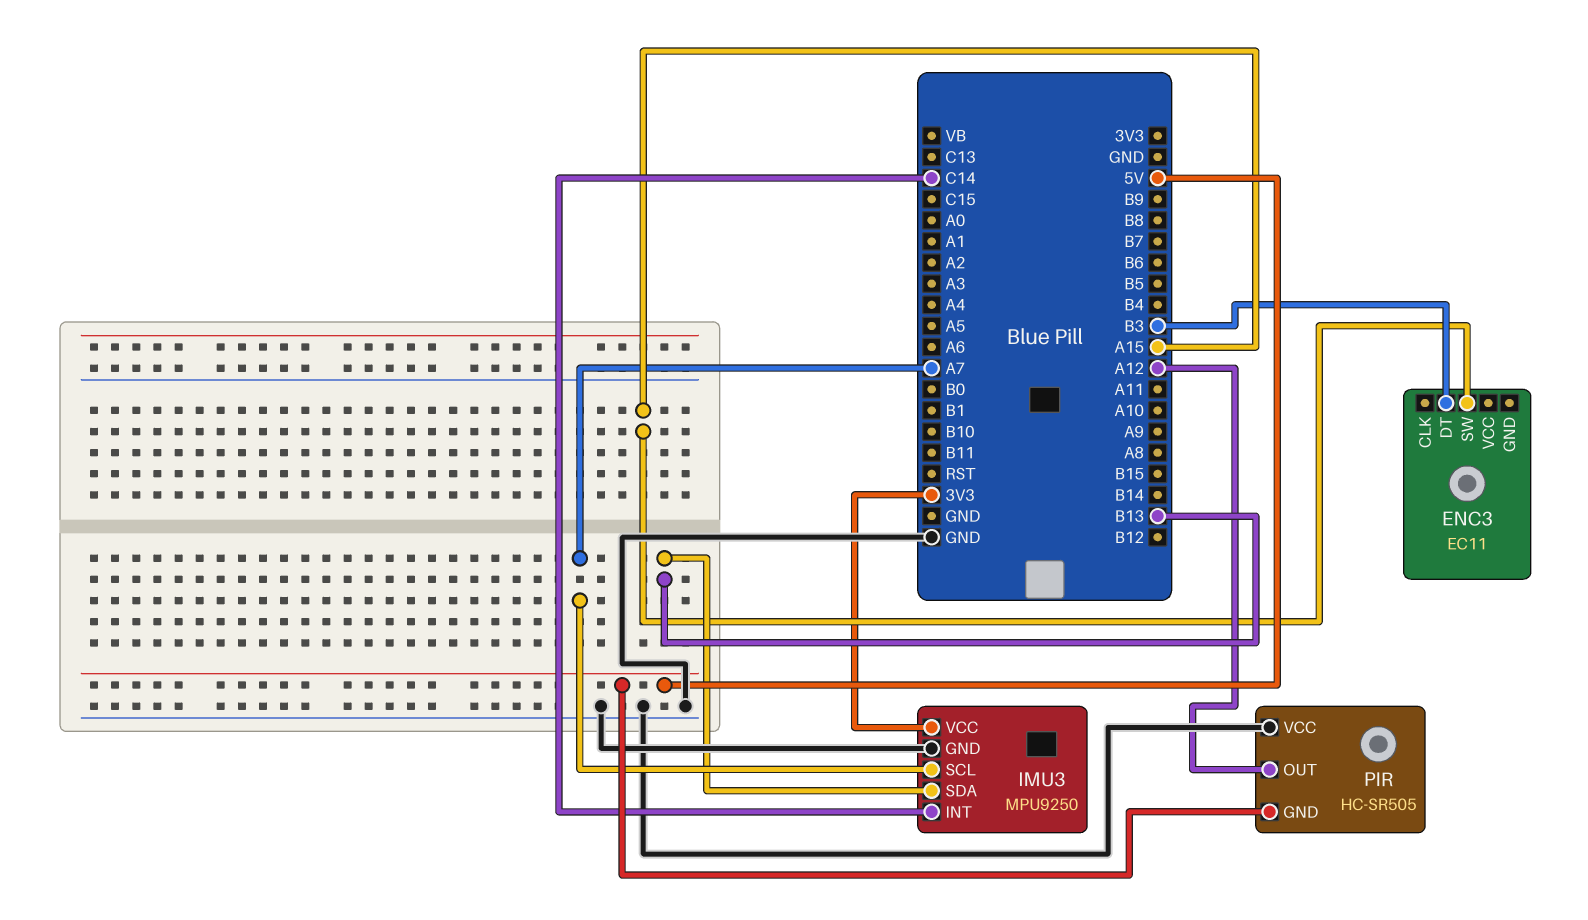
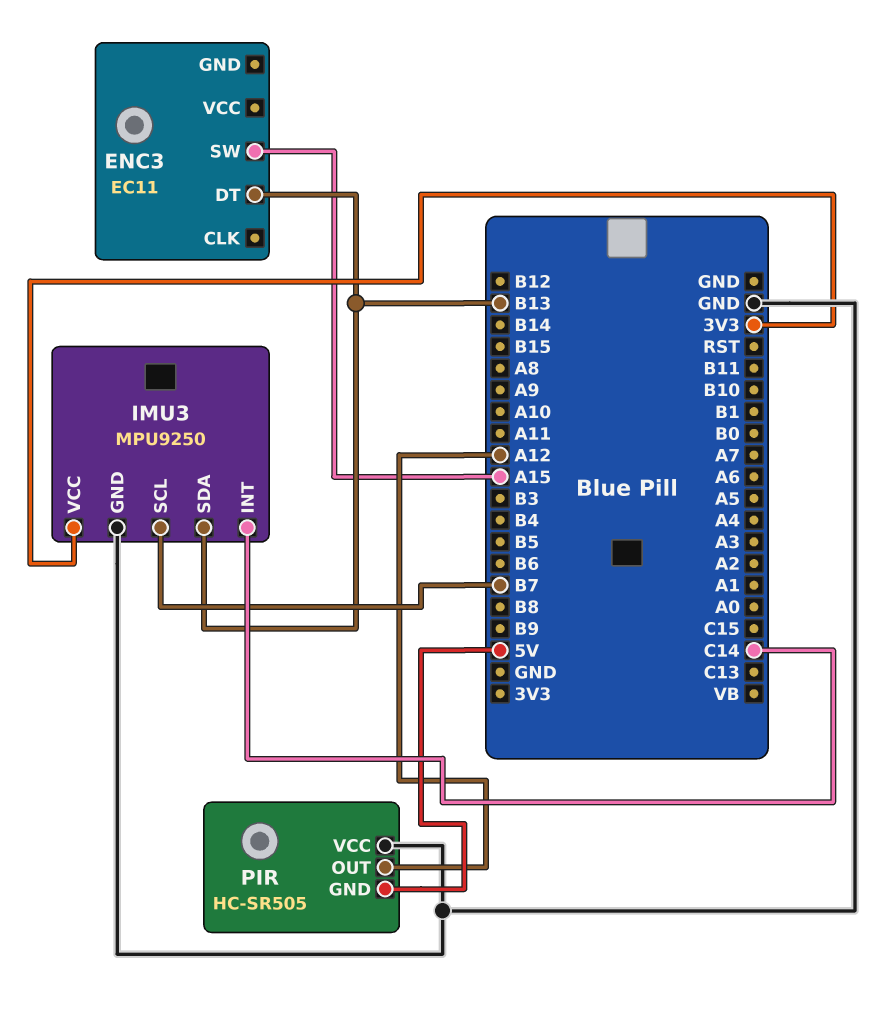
ENC3 pin DT: B3 -> B13
IMU3 pin SCL: A7 -> B7

